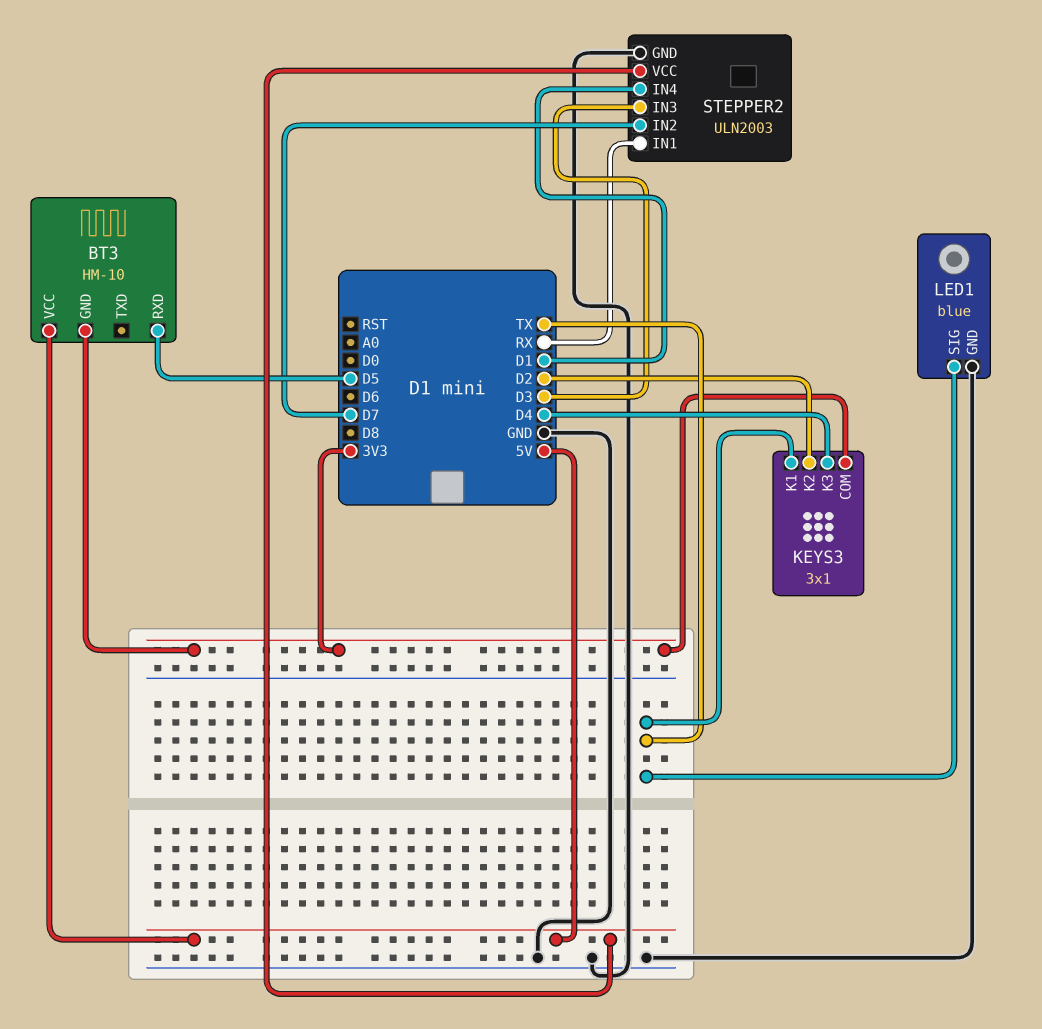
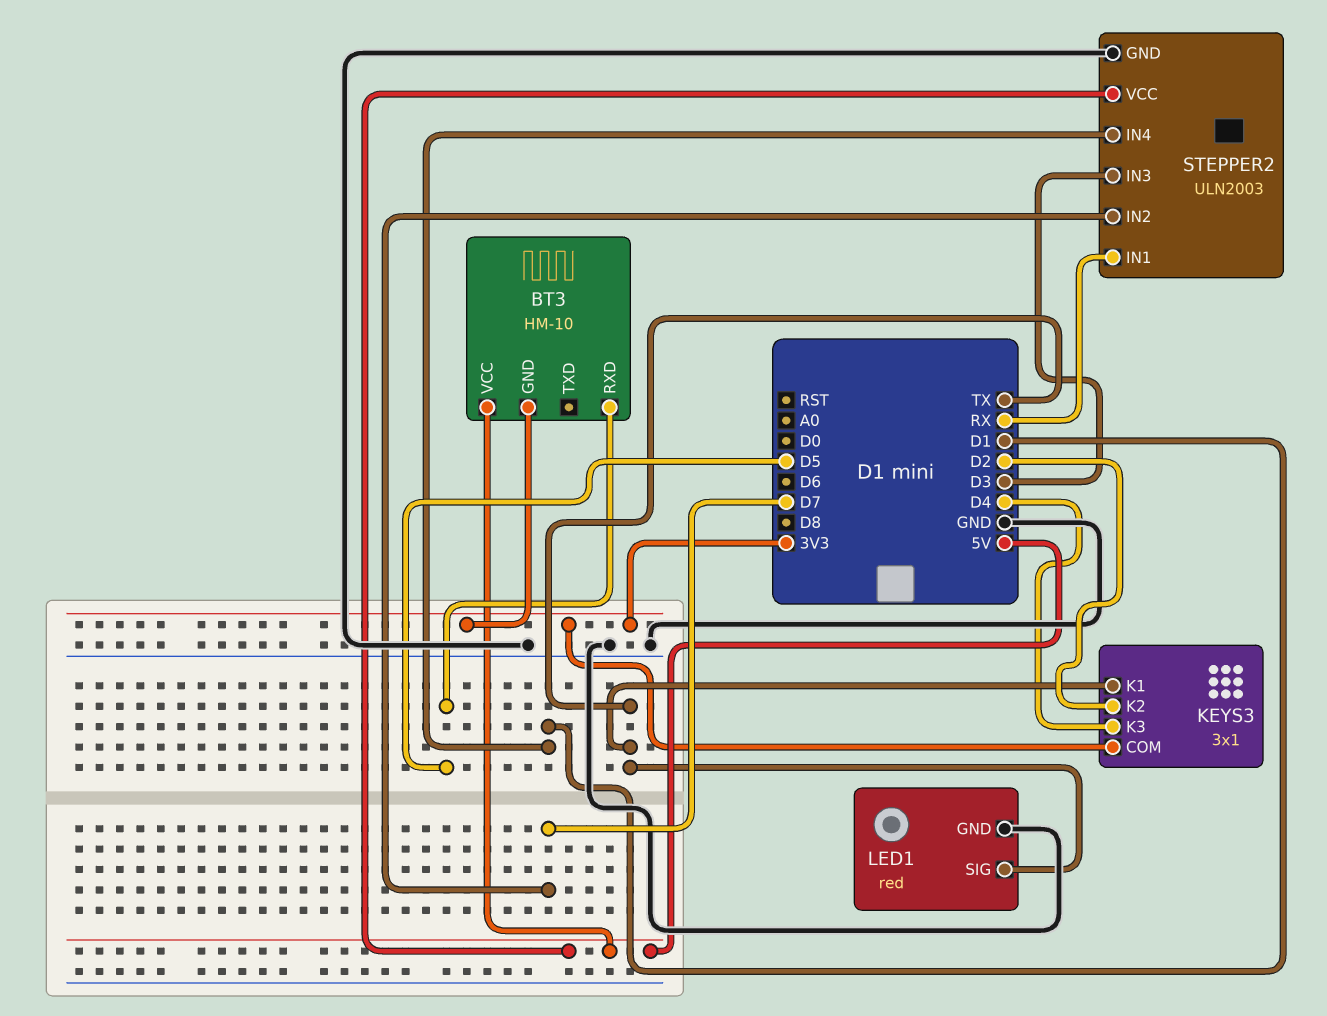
LED1: blue -> red

